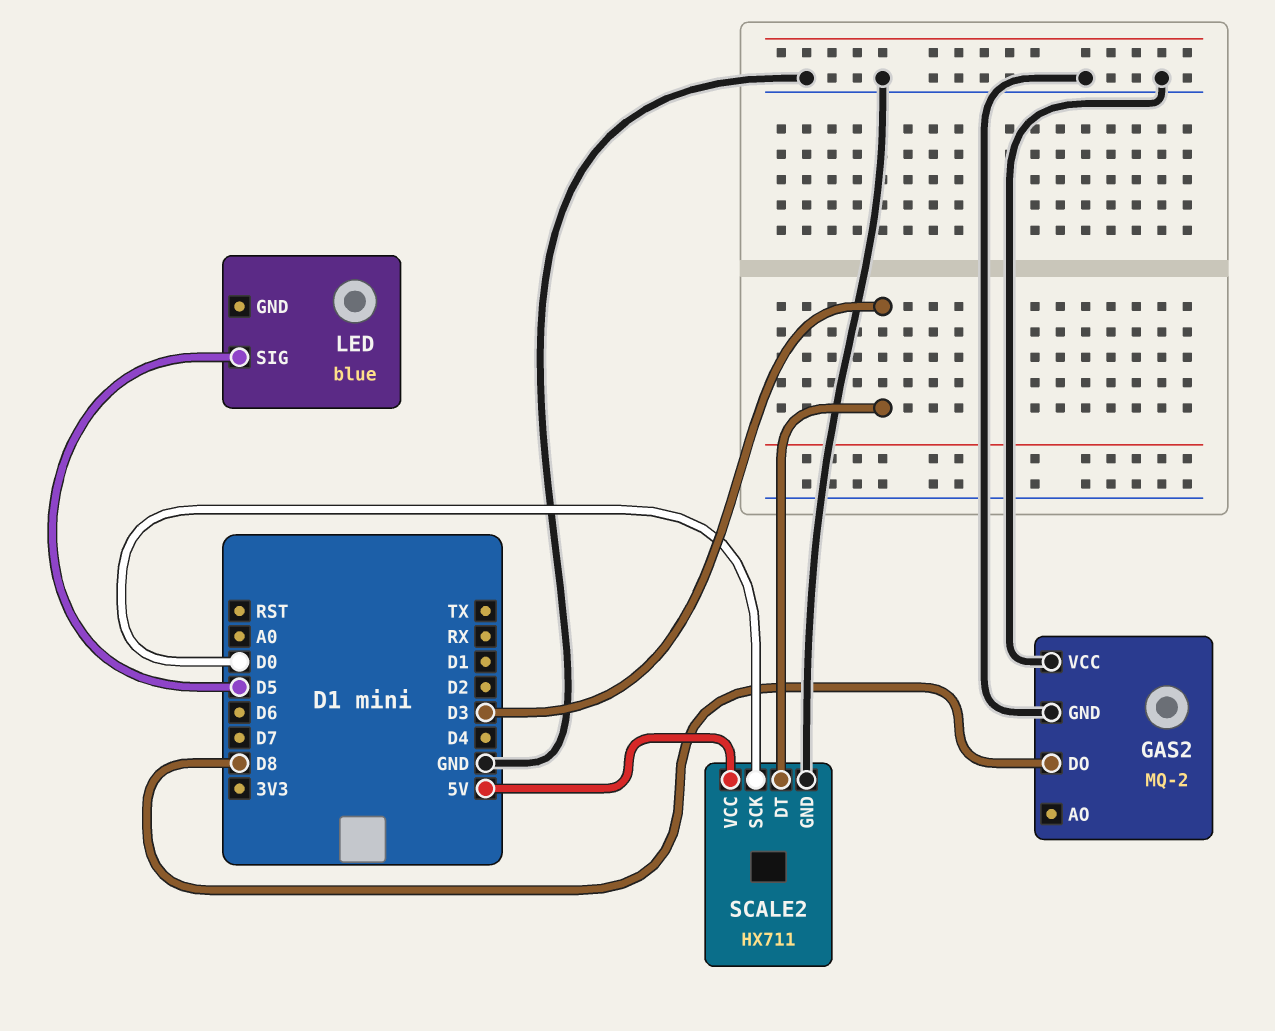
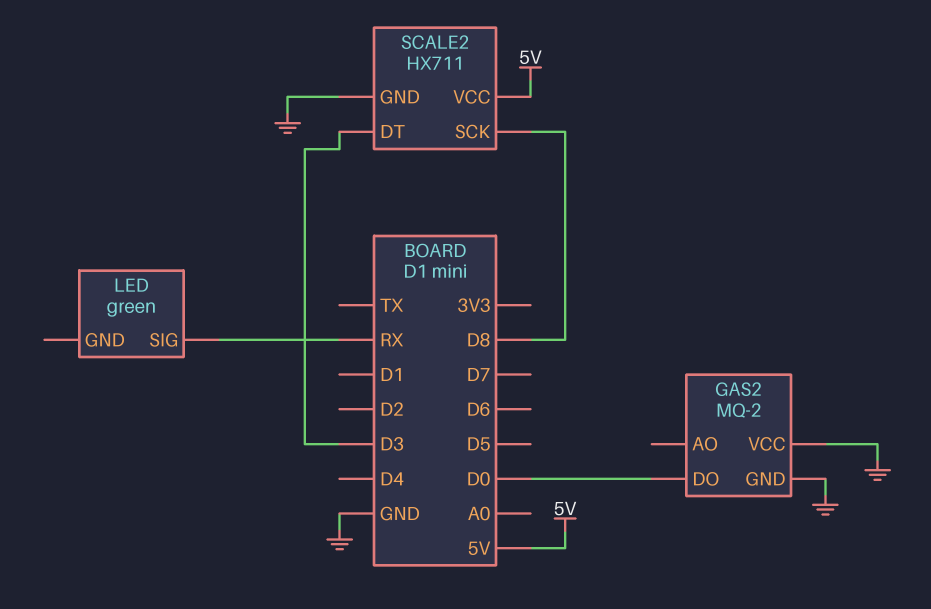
GAS2 pin DO: D8 -> D0
LED: blue -> green
LED pin SIG: D5 -> RX
SCALE2 pin SCK: D0 -> D8

